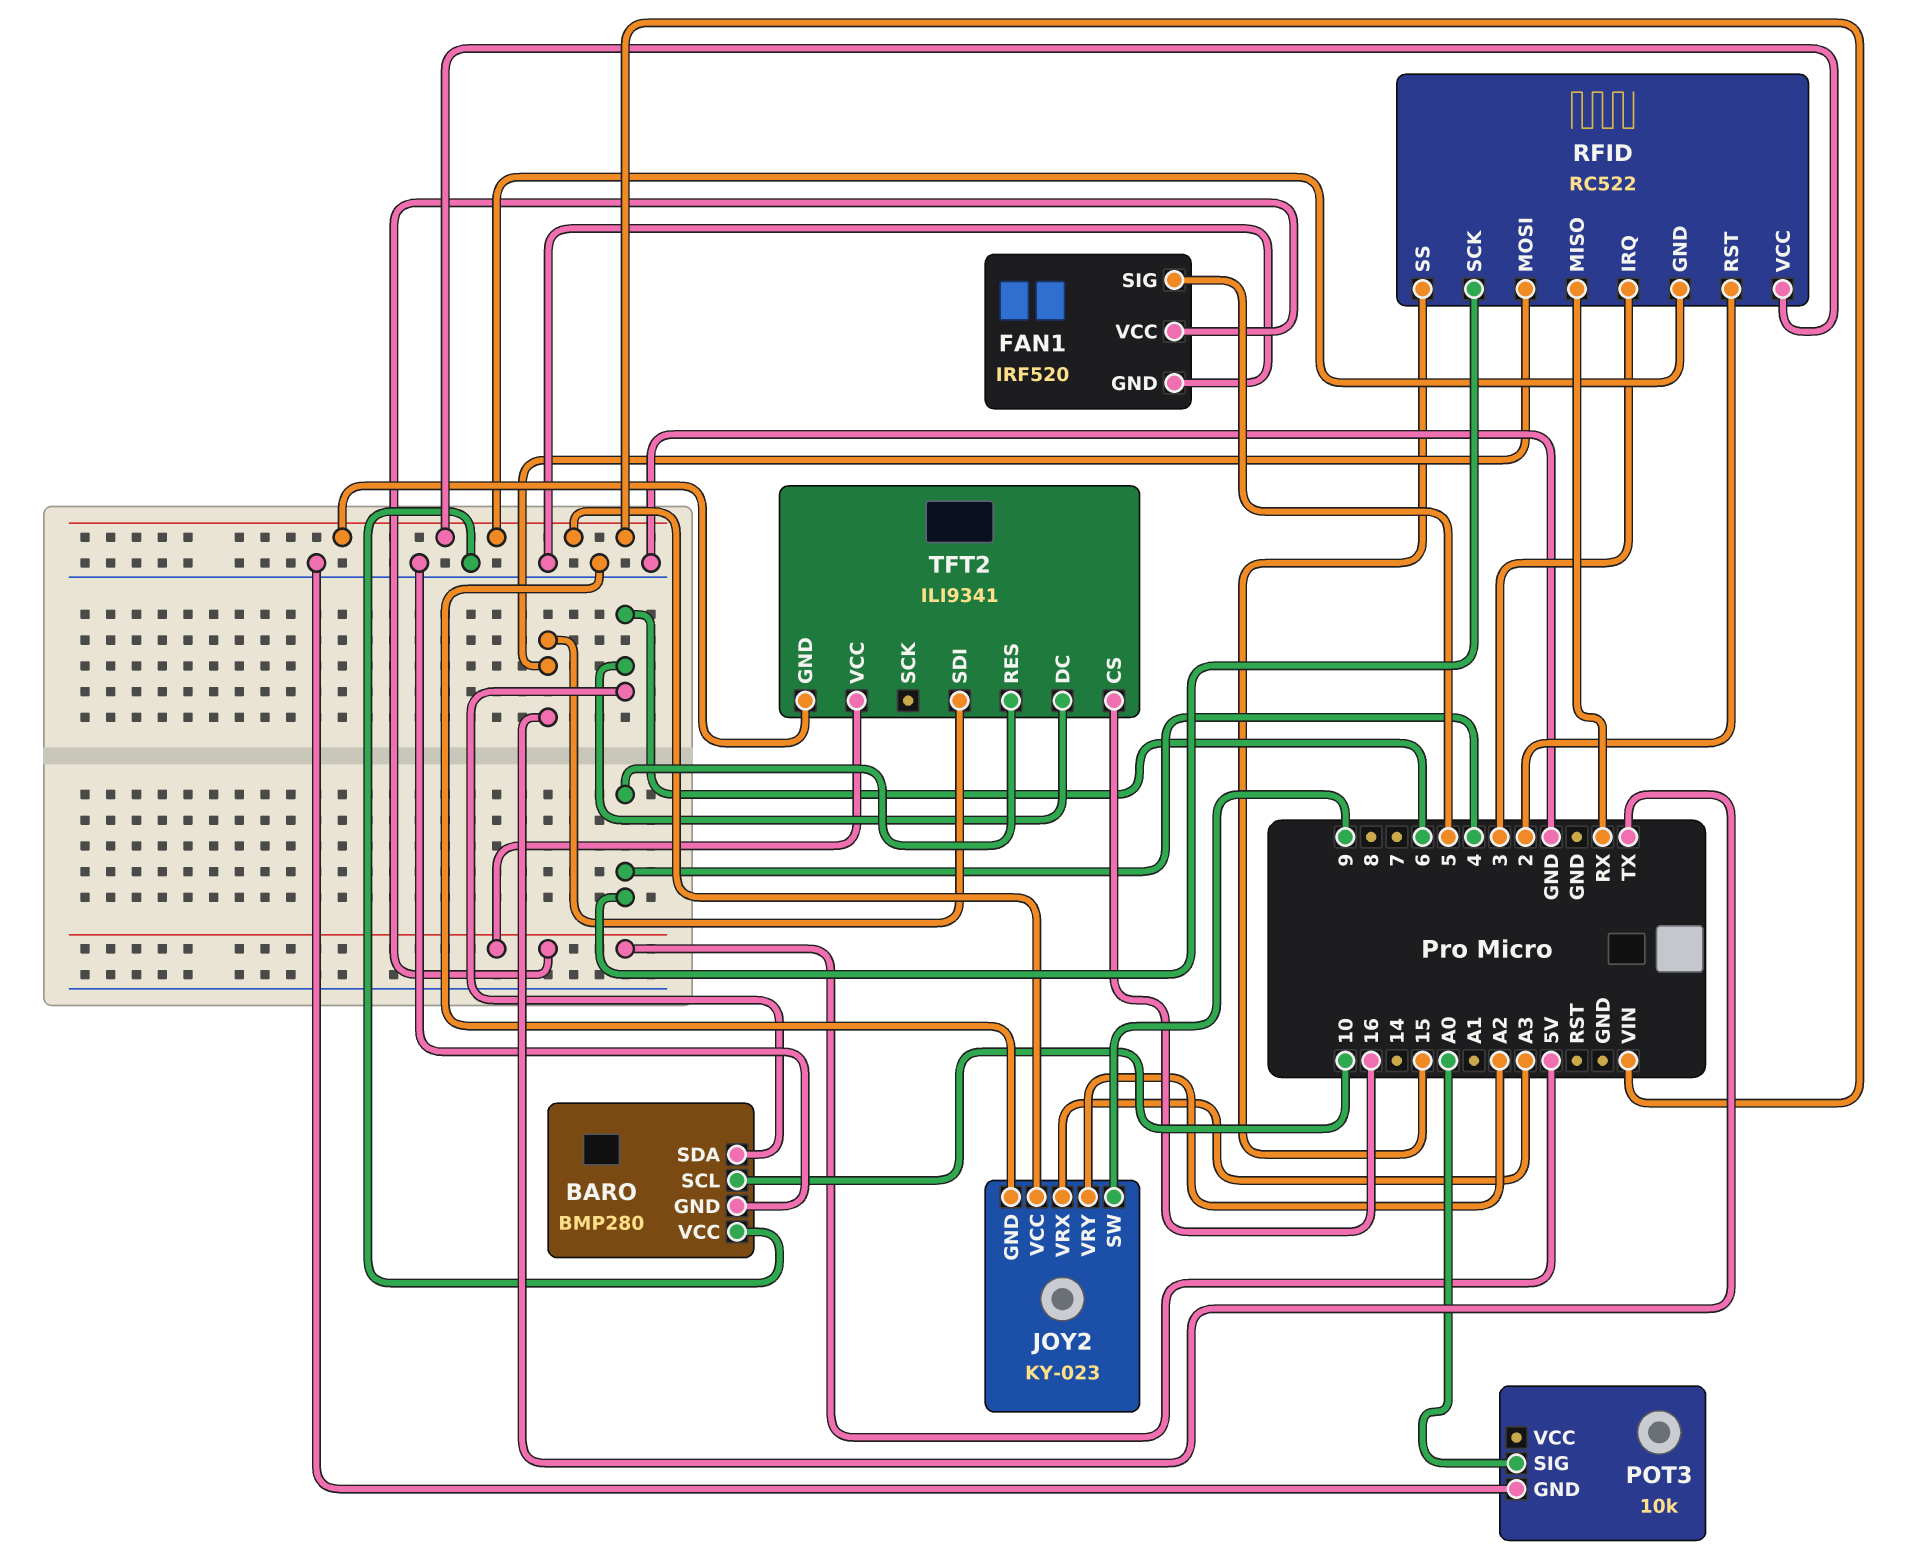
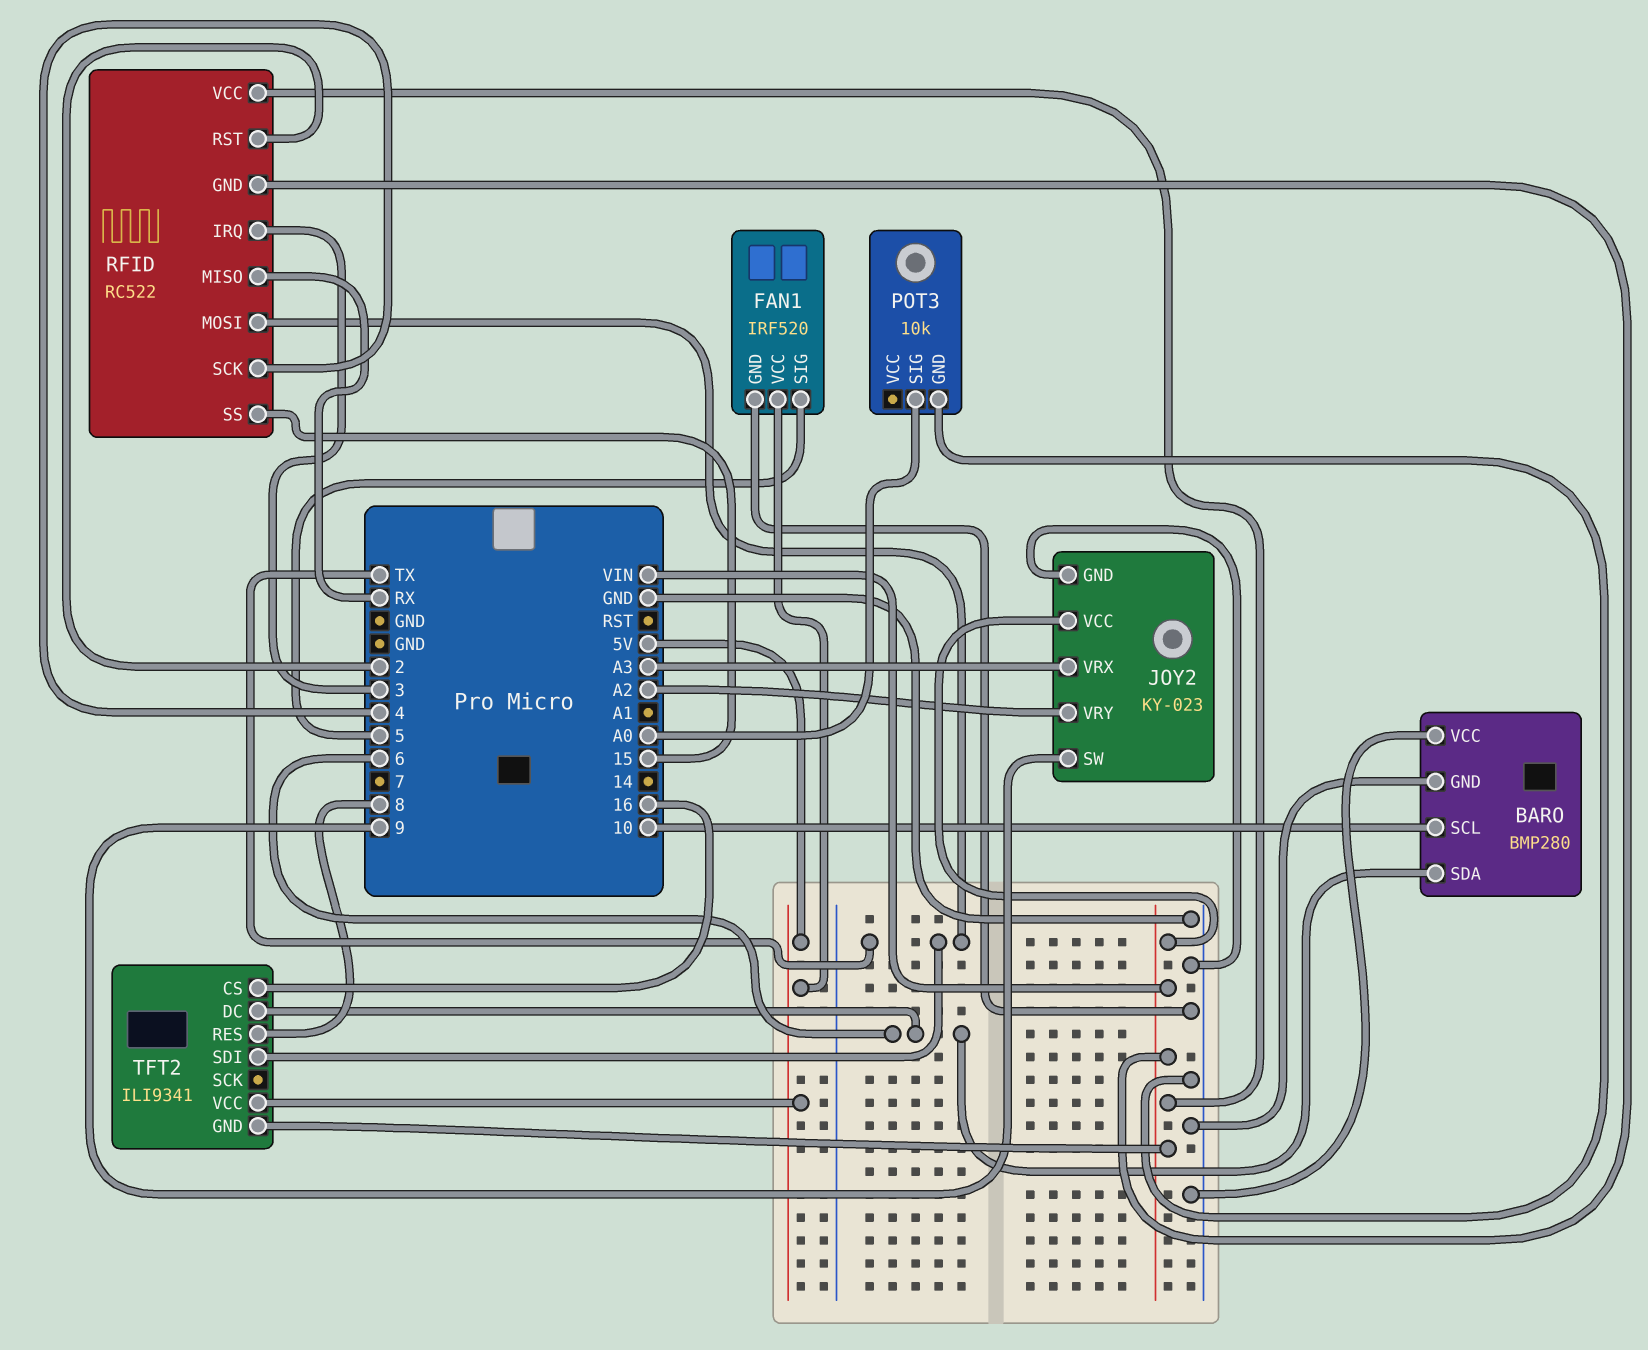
TFT2 pin RES: 4 -> 8

